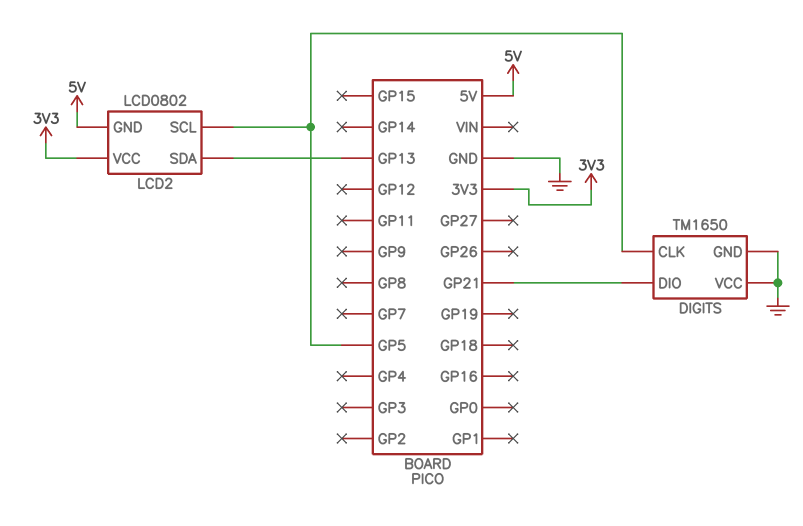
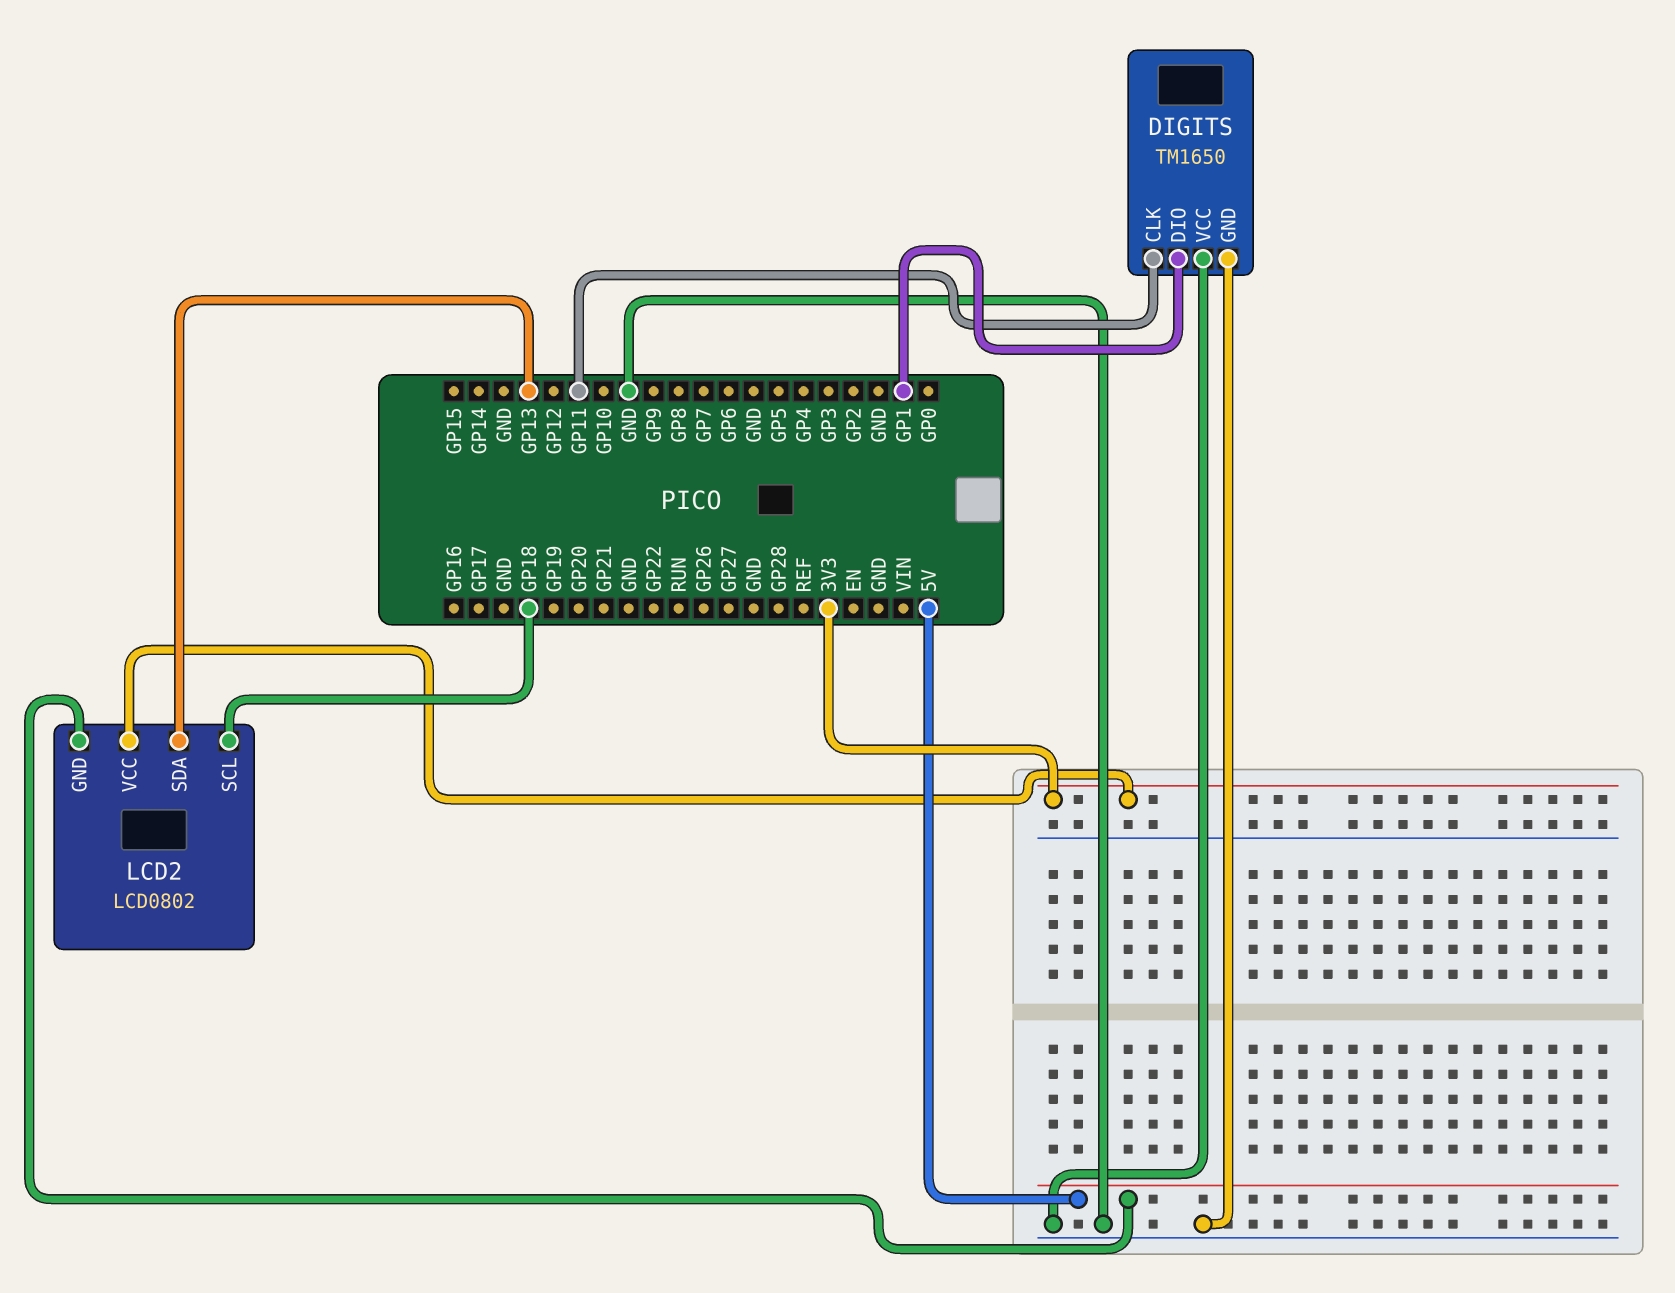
DIGITS pin CLK: GP5 -> GP11
DIGITS pin DIO: GP21 -> GP1
LCD2 pin SCL: GP5 -> GP18

